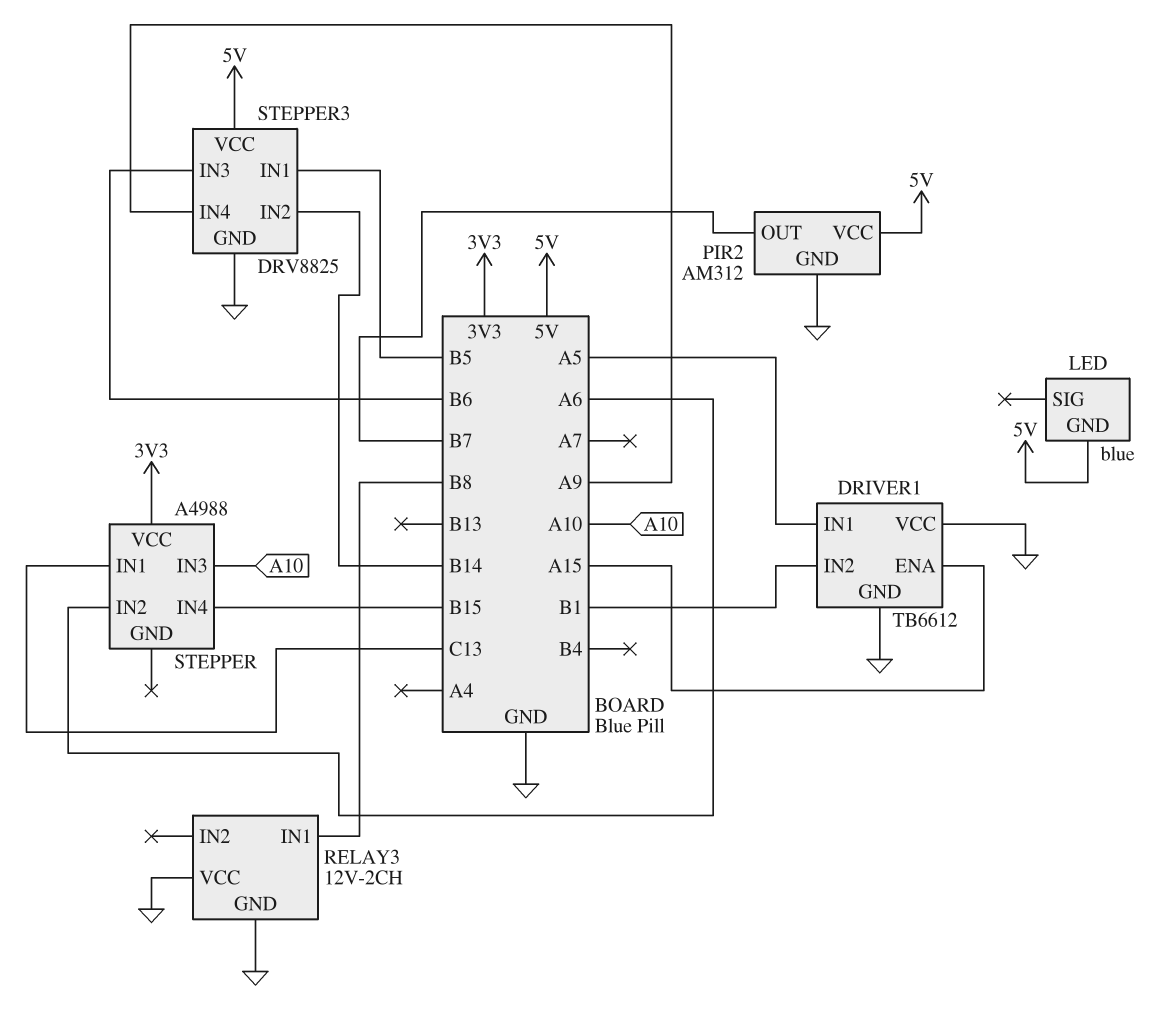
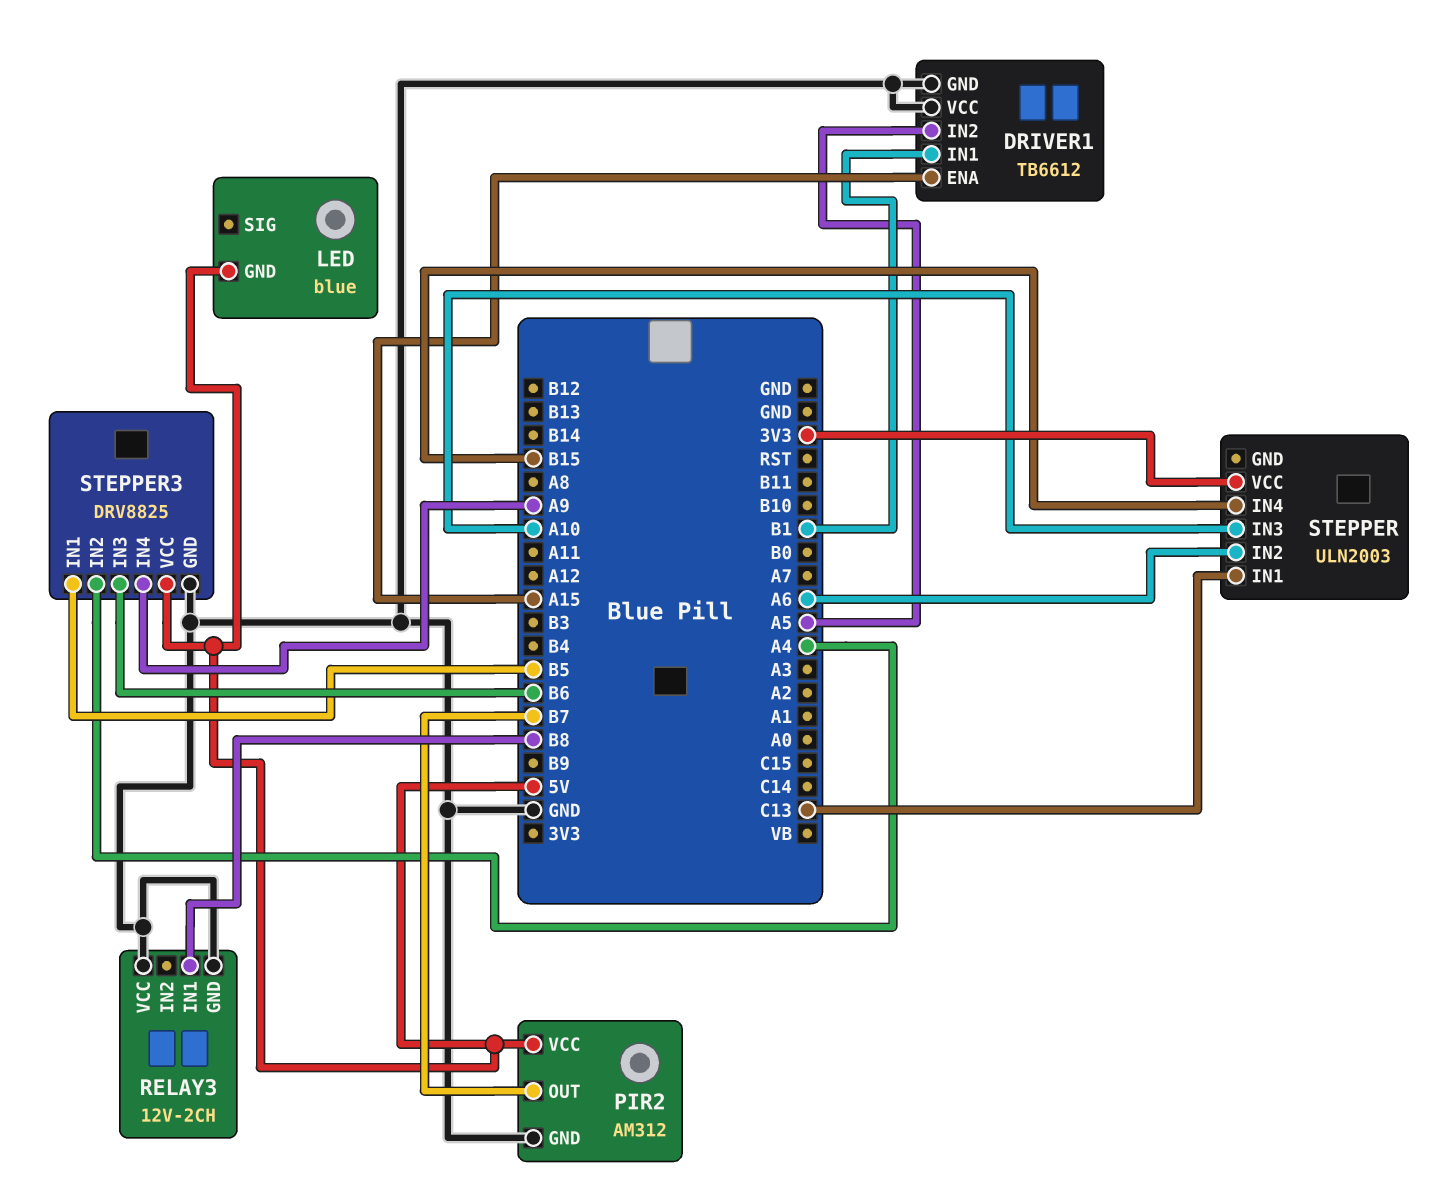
DRIVER1 pin IN1: A5 -> B1
DRIVER1 pin IN2: B1 -> A5
STEPPER: A4988 -> ULN2003
STEPPER3 pin IN2: B14 -> A4

